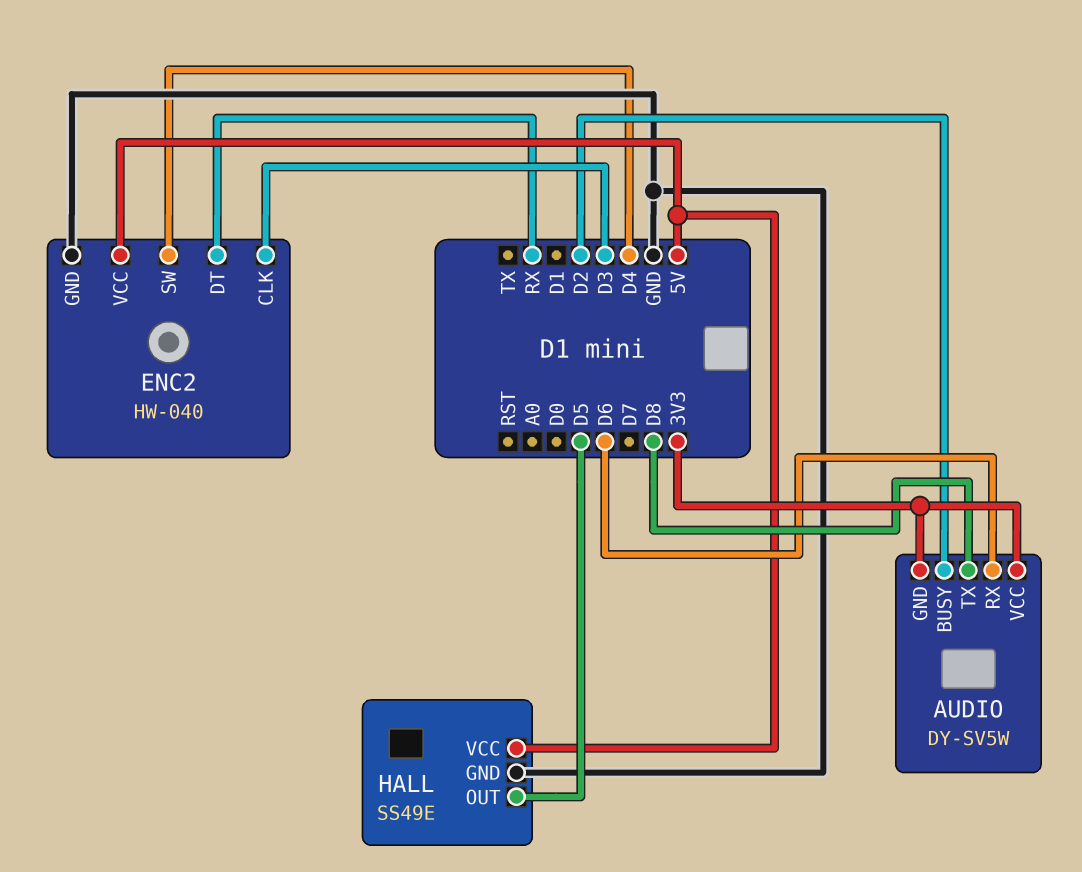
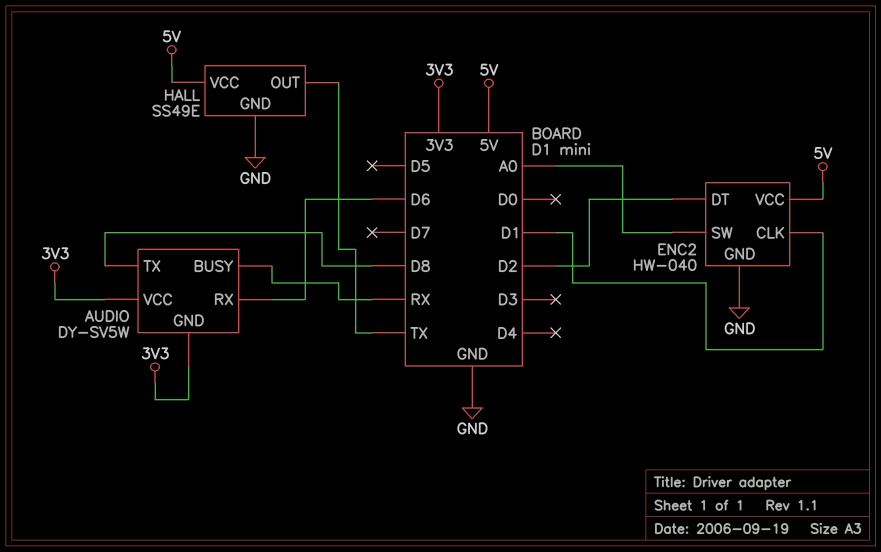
AUDIO pin BUSY: D2 -> RX
ENC2 pin CLK: D3 -> D1
ENC2 pin DT: RX -> D2
ENC2 pin SW: D4 -> A0
HALL pin OUT: D5 -> TX

